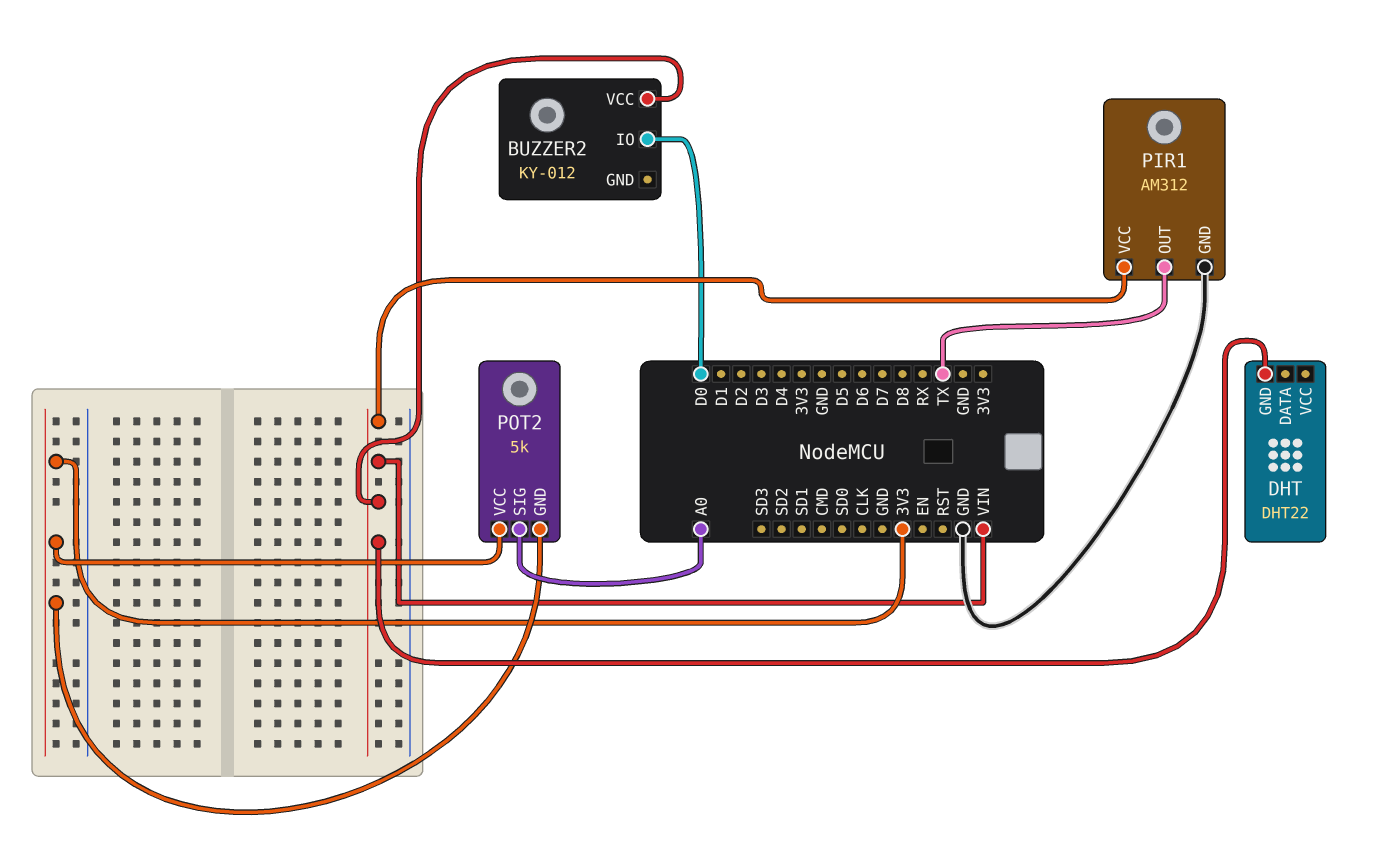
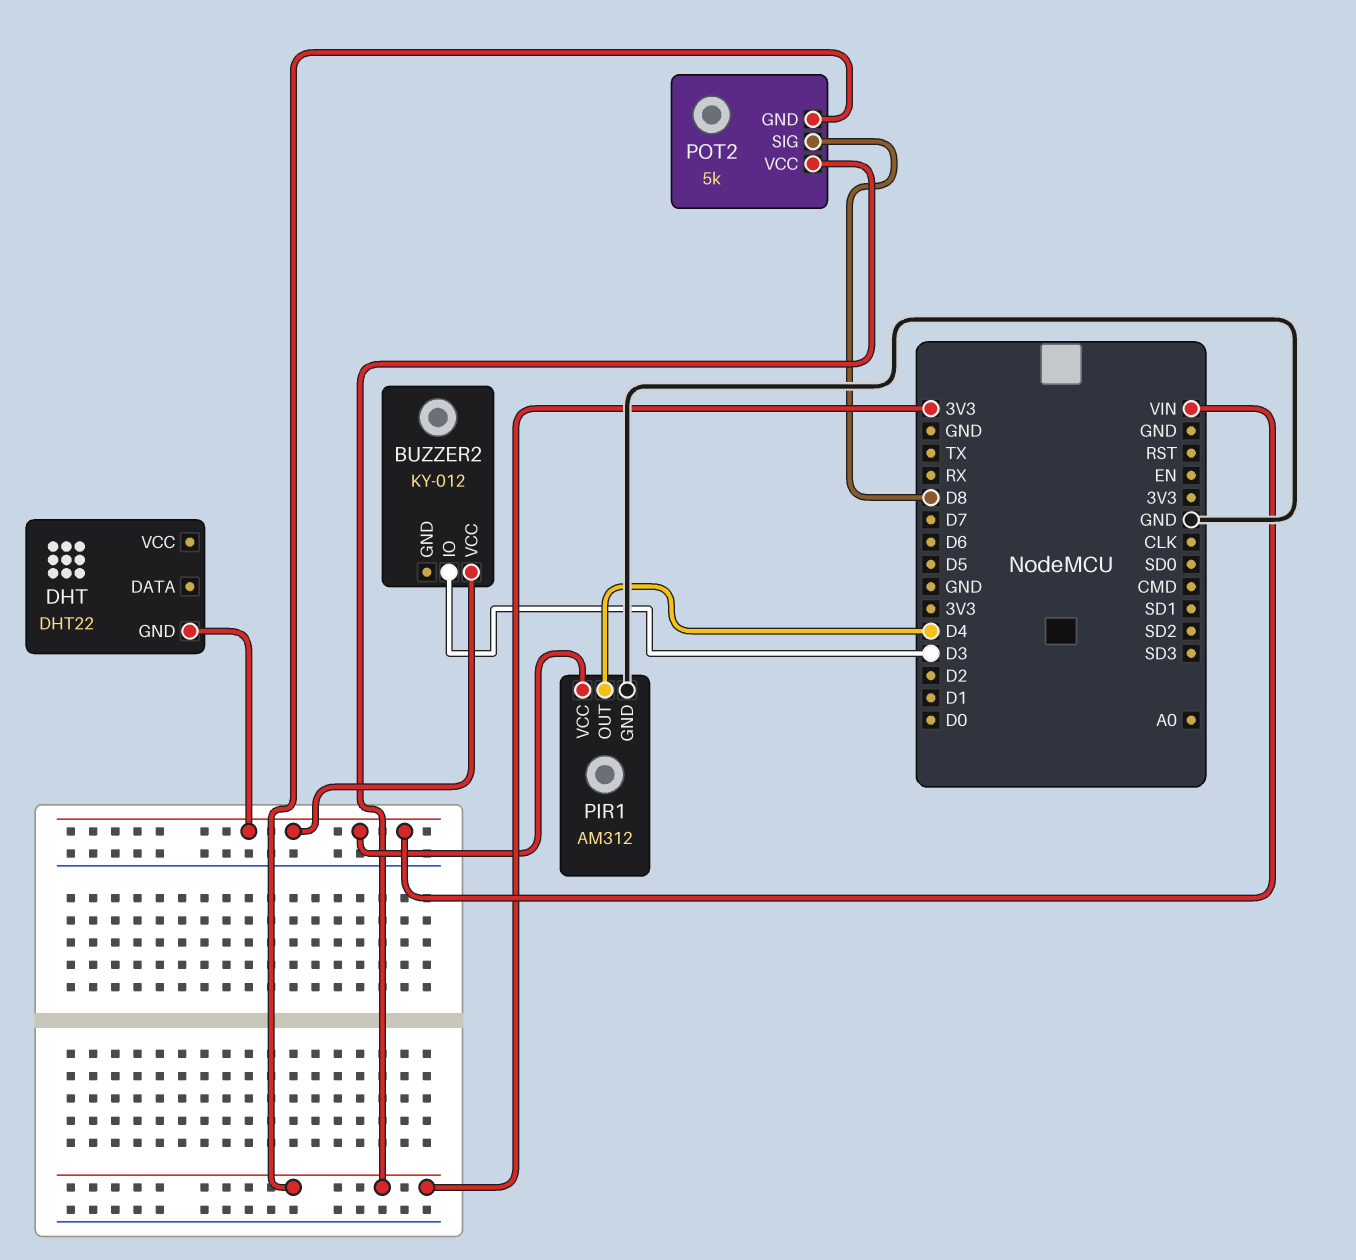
BUZZER2 pin IO: D0 -> D3
PIR1 pin OUT: TX -> D4
POT2 pin SIG: A0 -> D8

